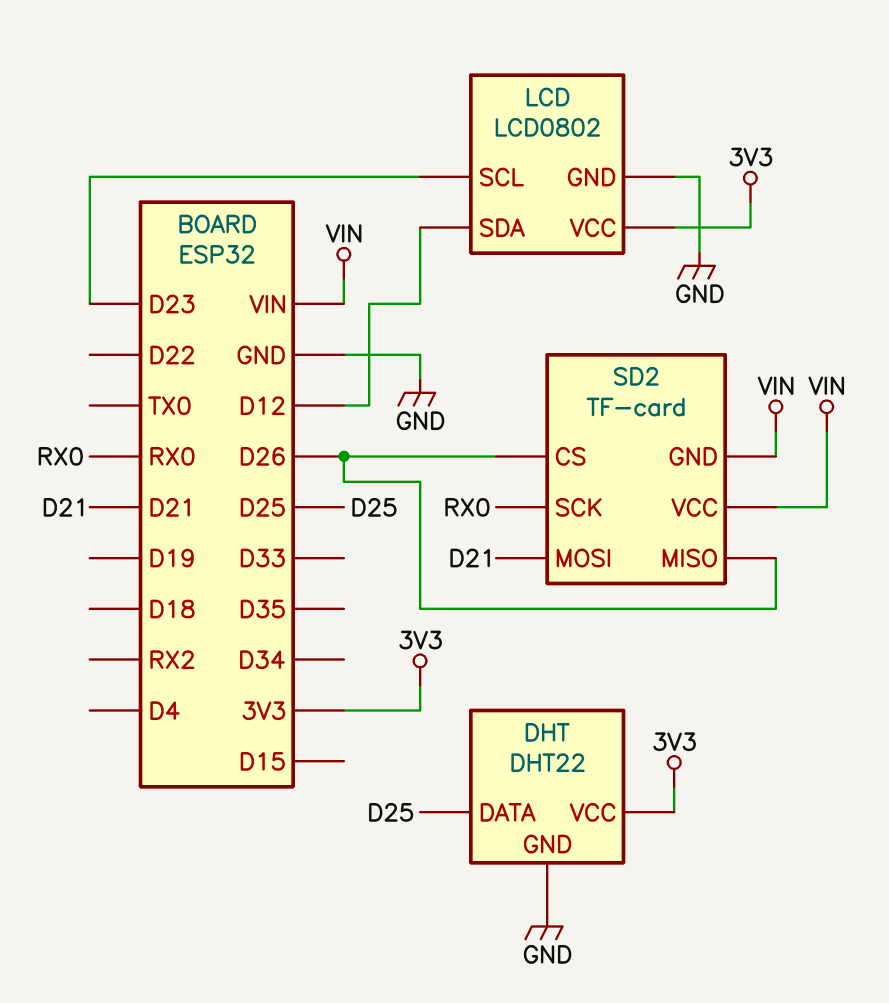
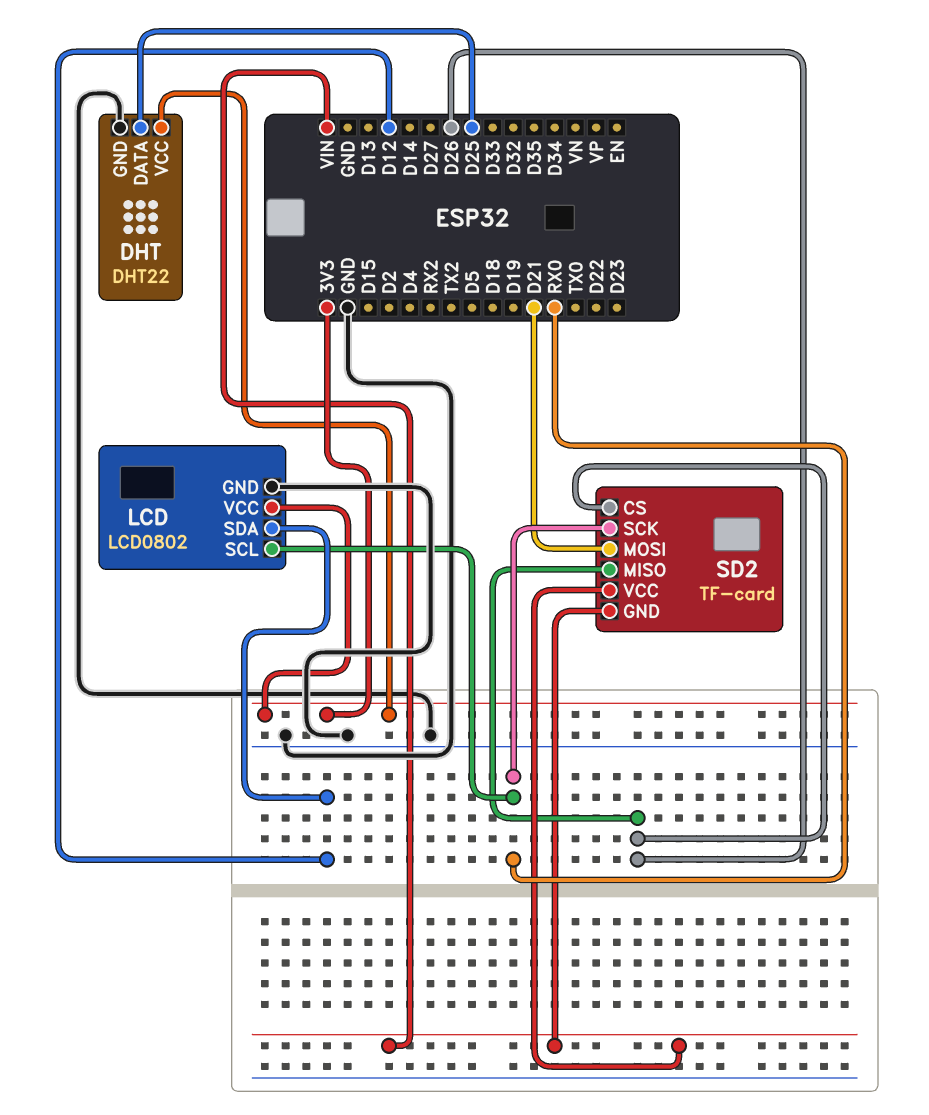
LCD pin SCL: D23 -> RX0

